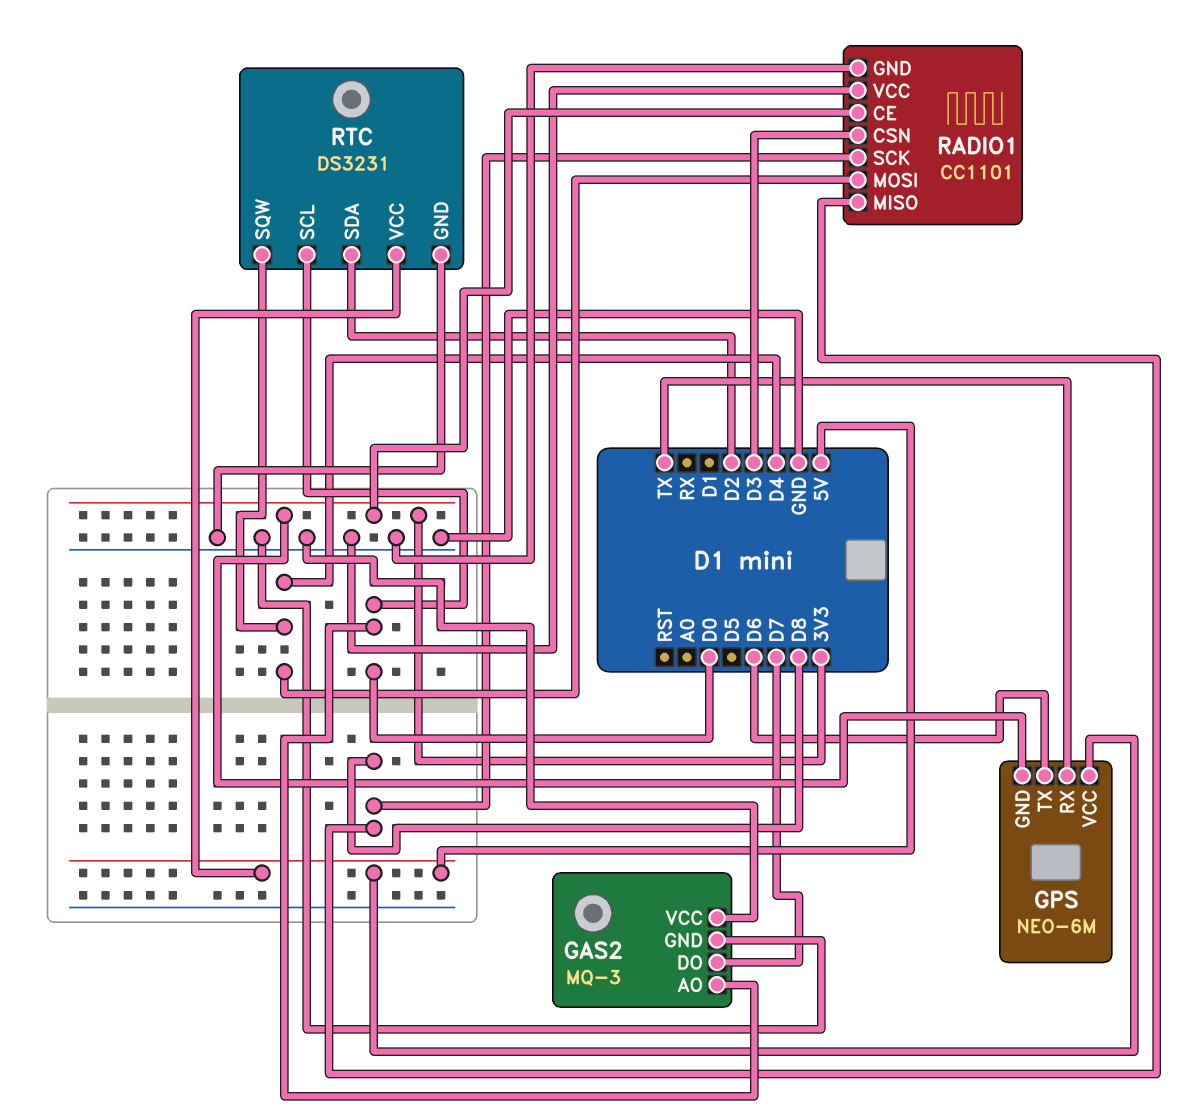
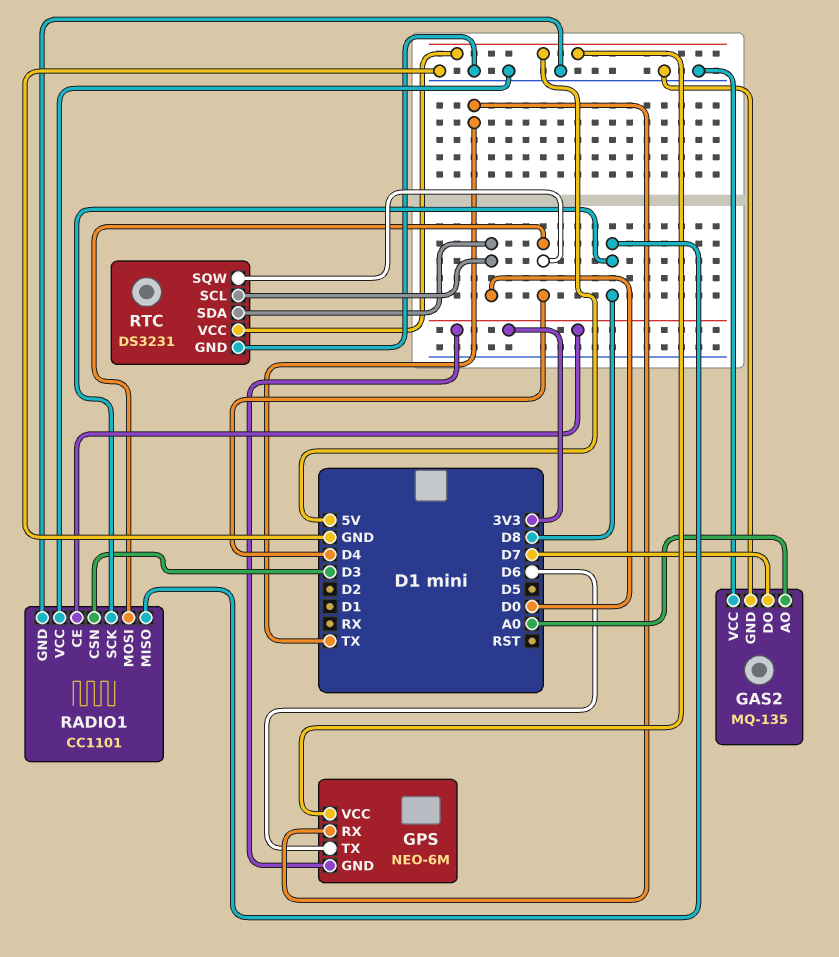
GAS2: MQ-3 -> MQ-135
GAS2 pin AO: D0 -> A0
RTC pin SDA: D2 -> D0

